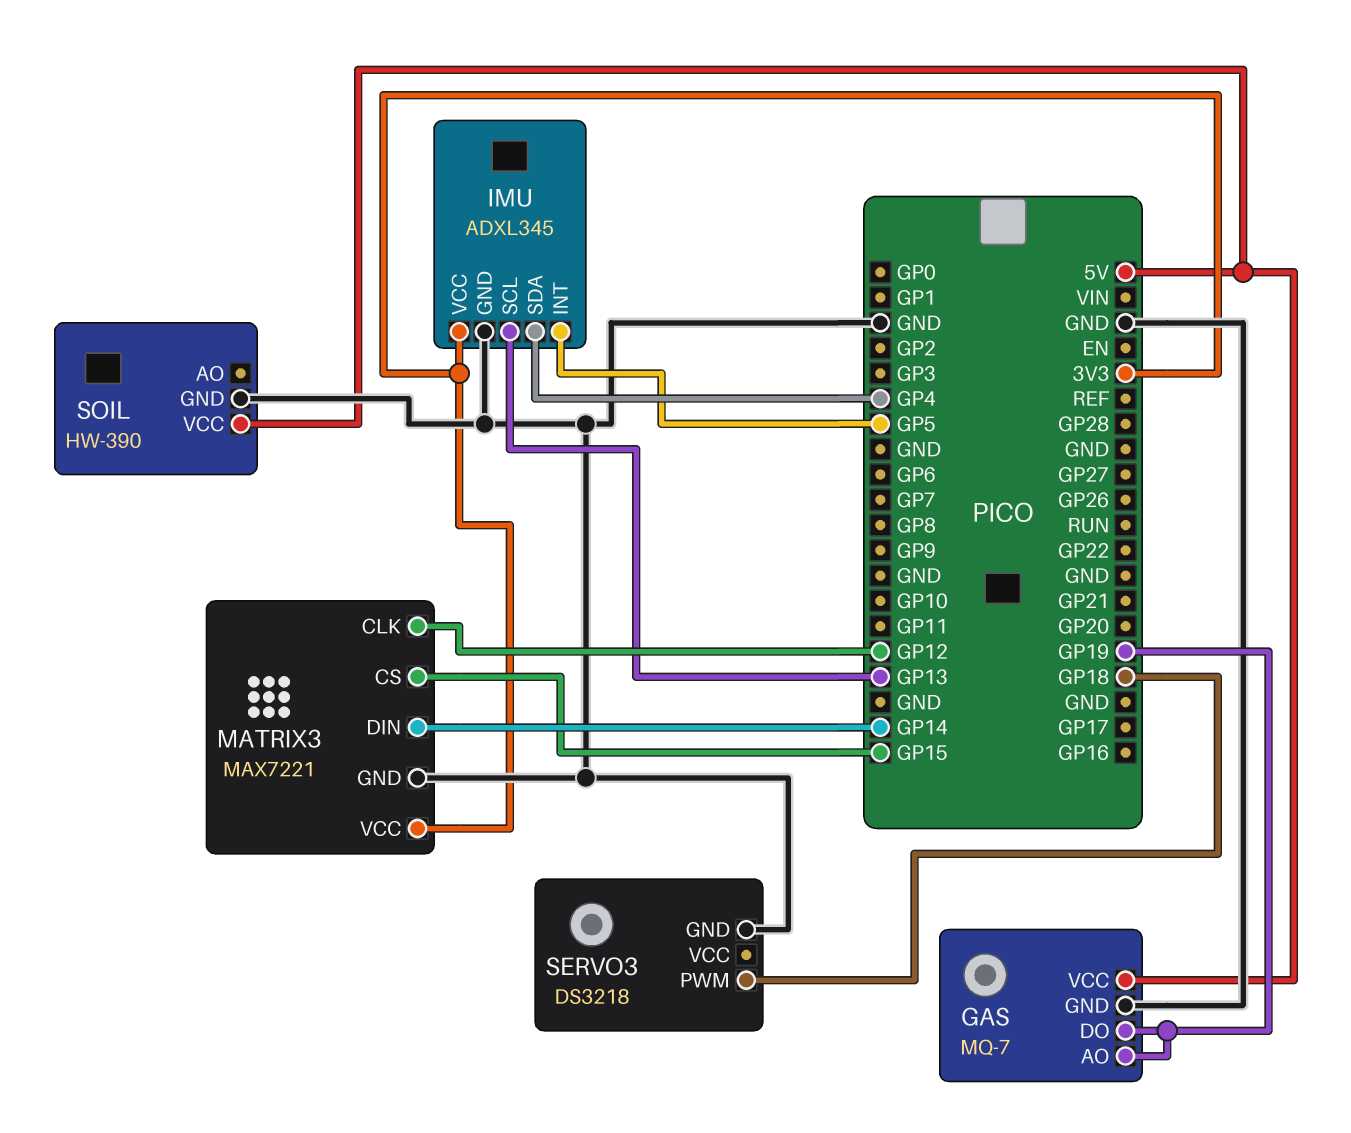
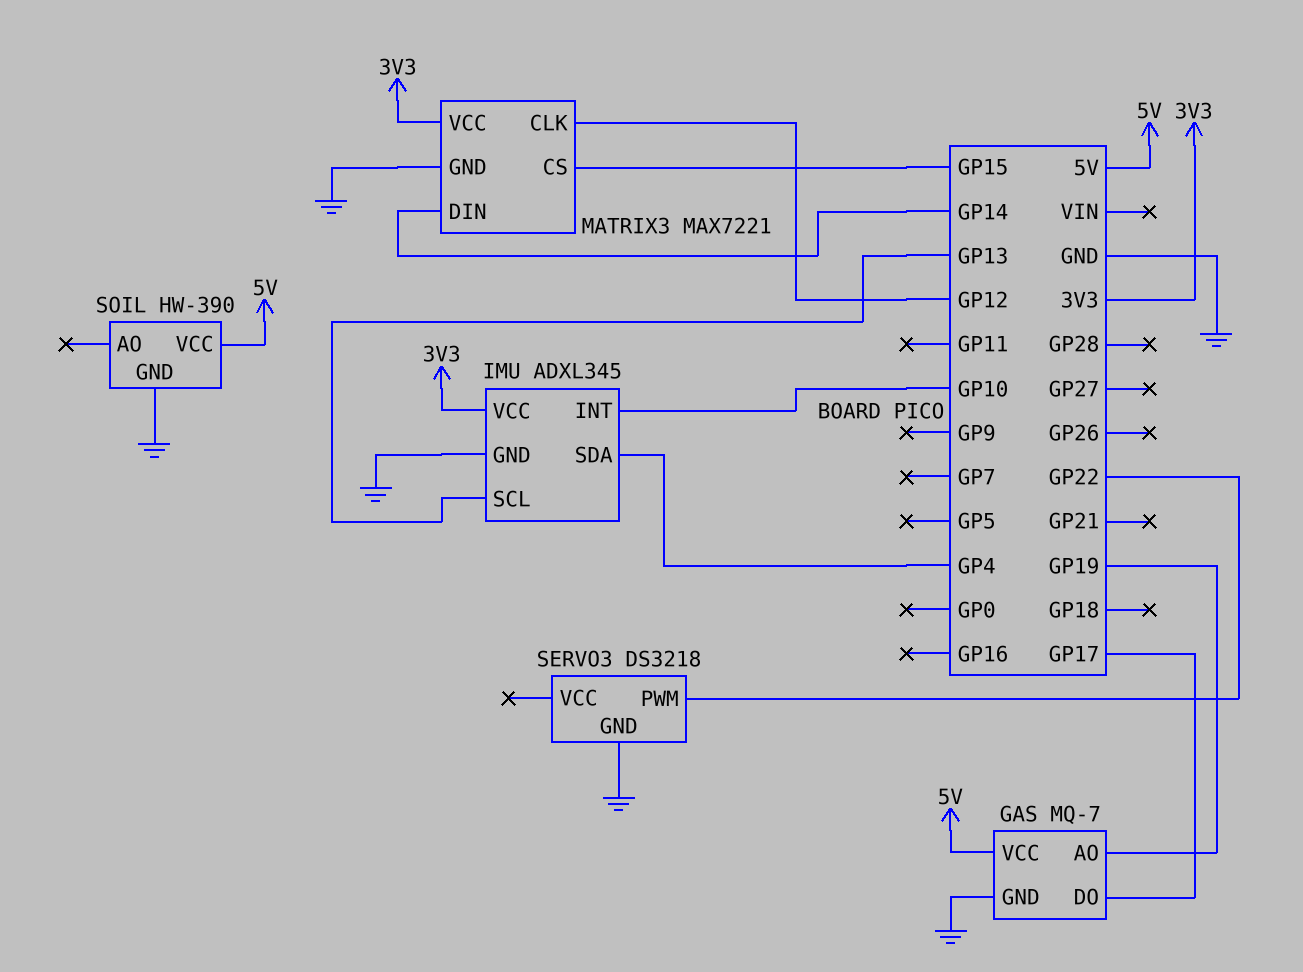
GAS pin DO: GP19 -> GP17
IMU pin INT: GP5 -> GP10
SERVO3 pin PWM: GP18 -> GP22

